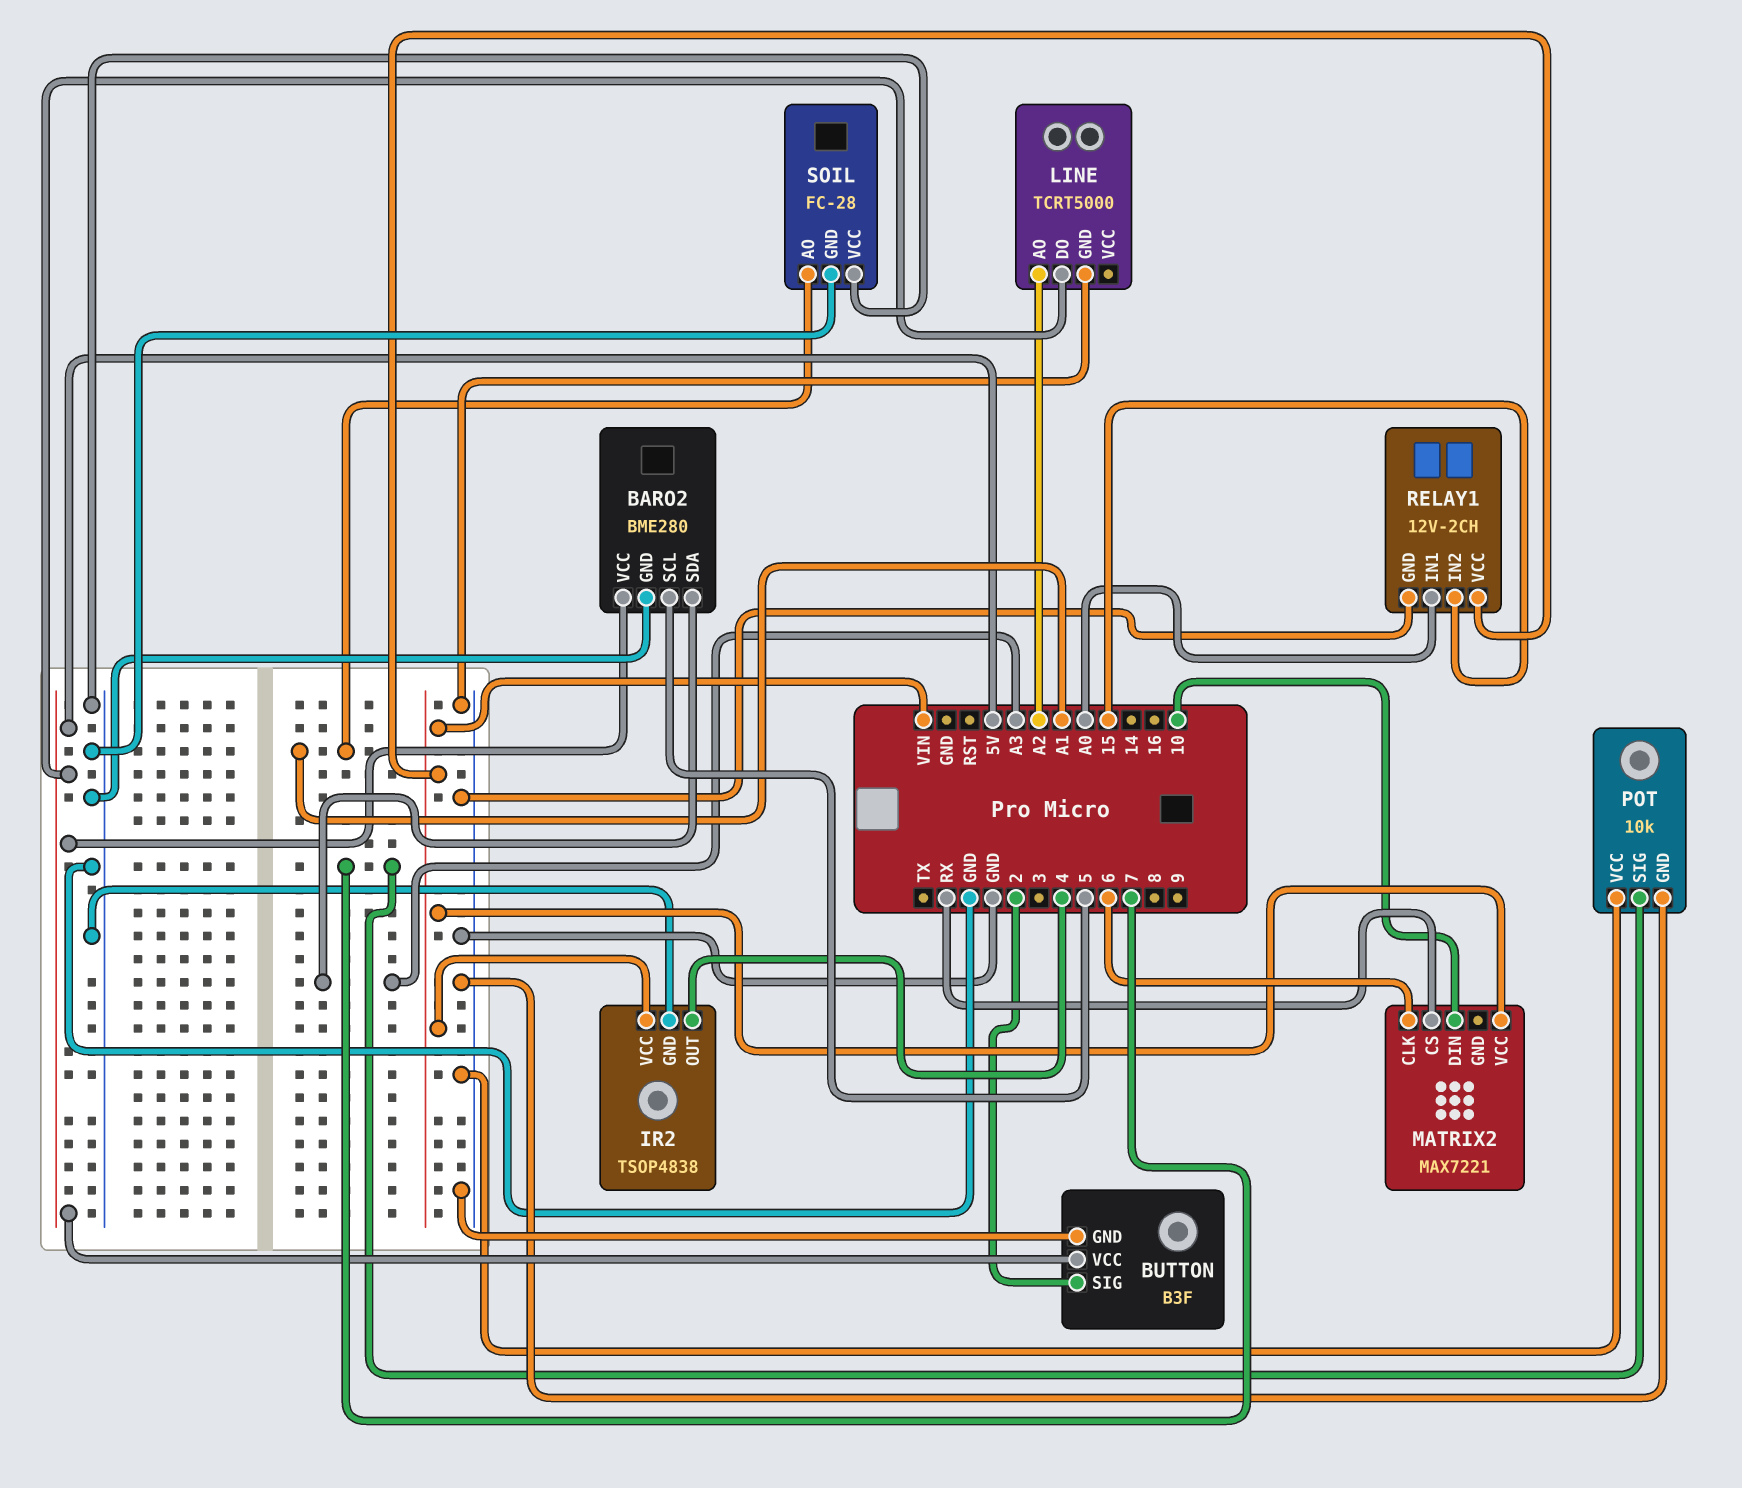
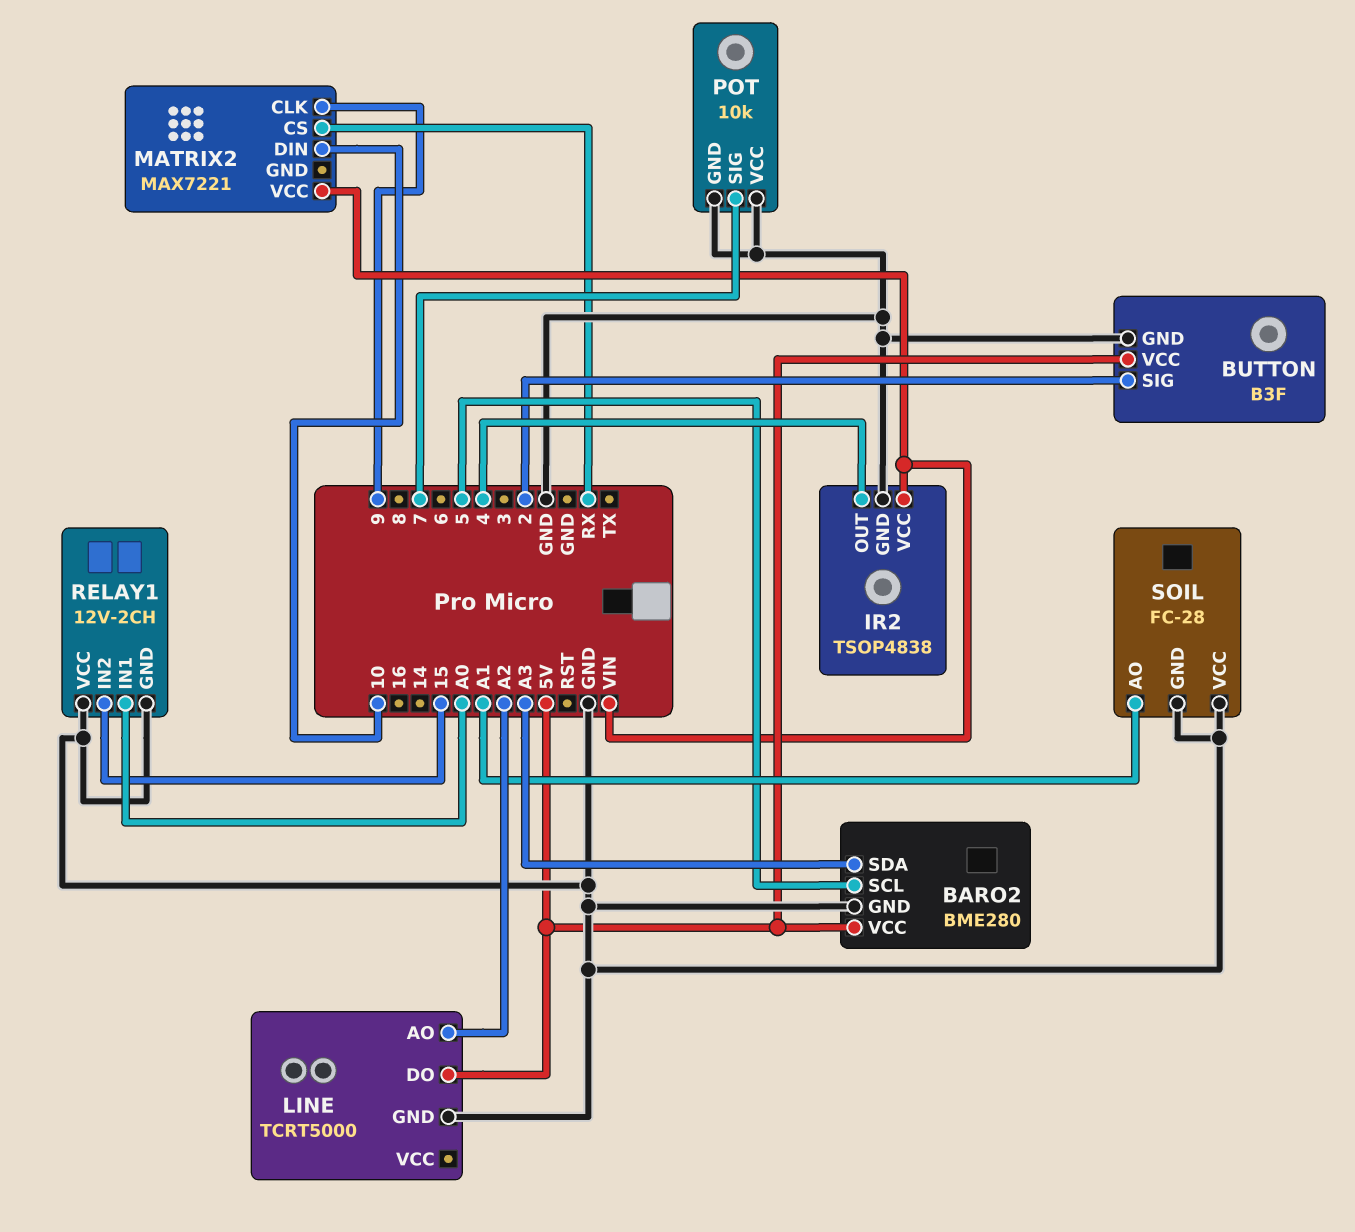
MATRIX2 pin CLK: 6 -> 9
RELAY1 pin VCC: VIN -> GND

